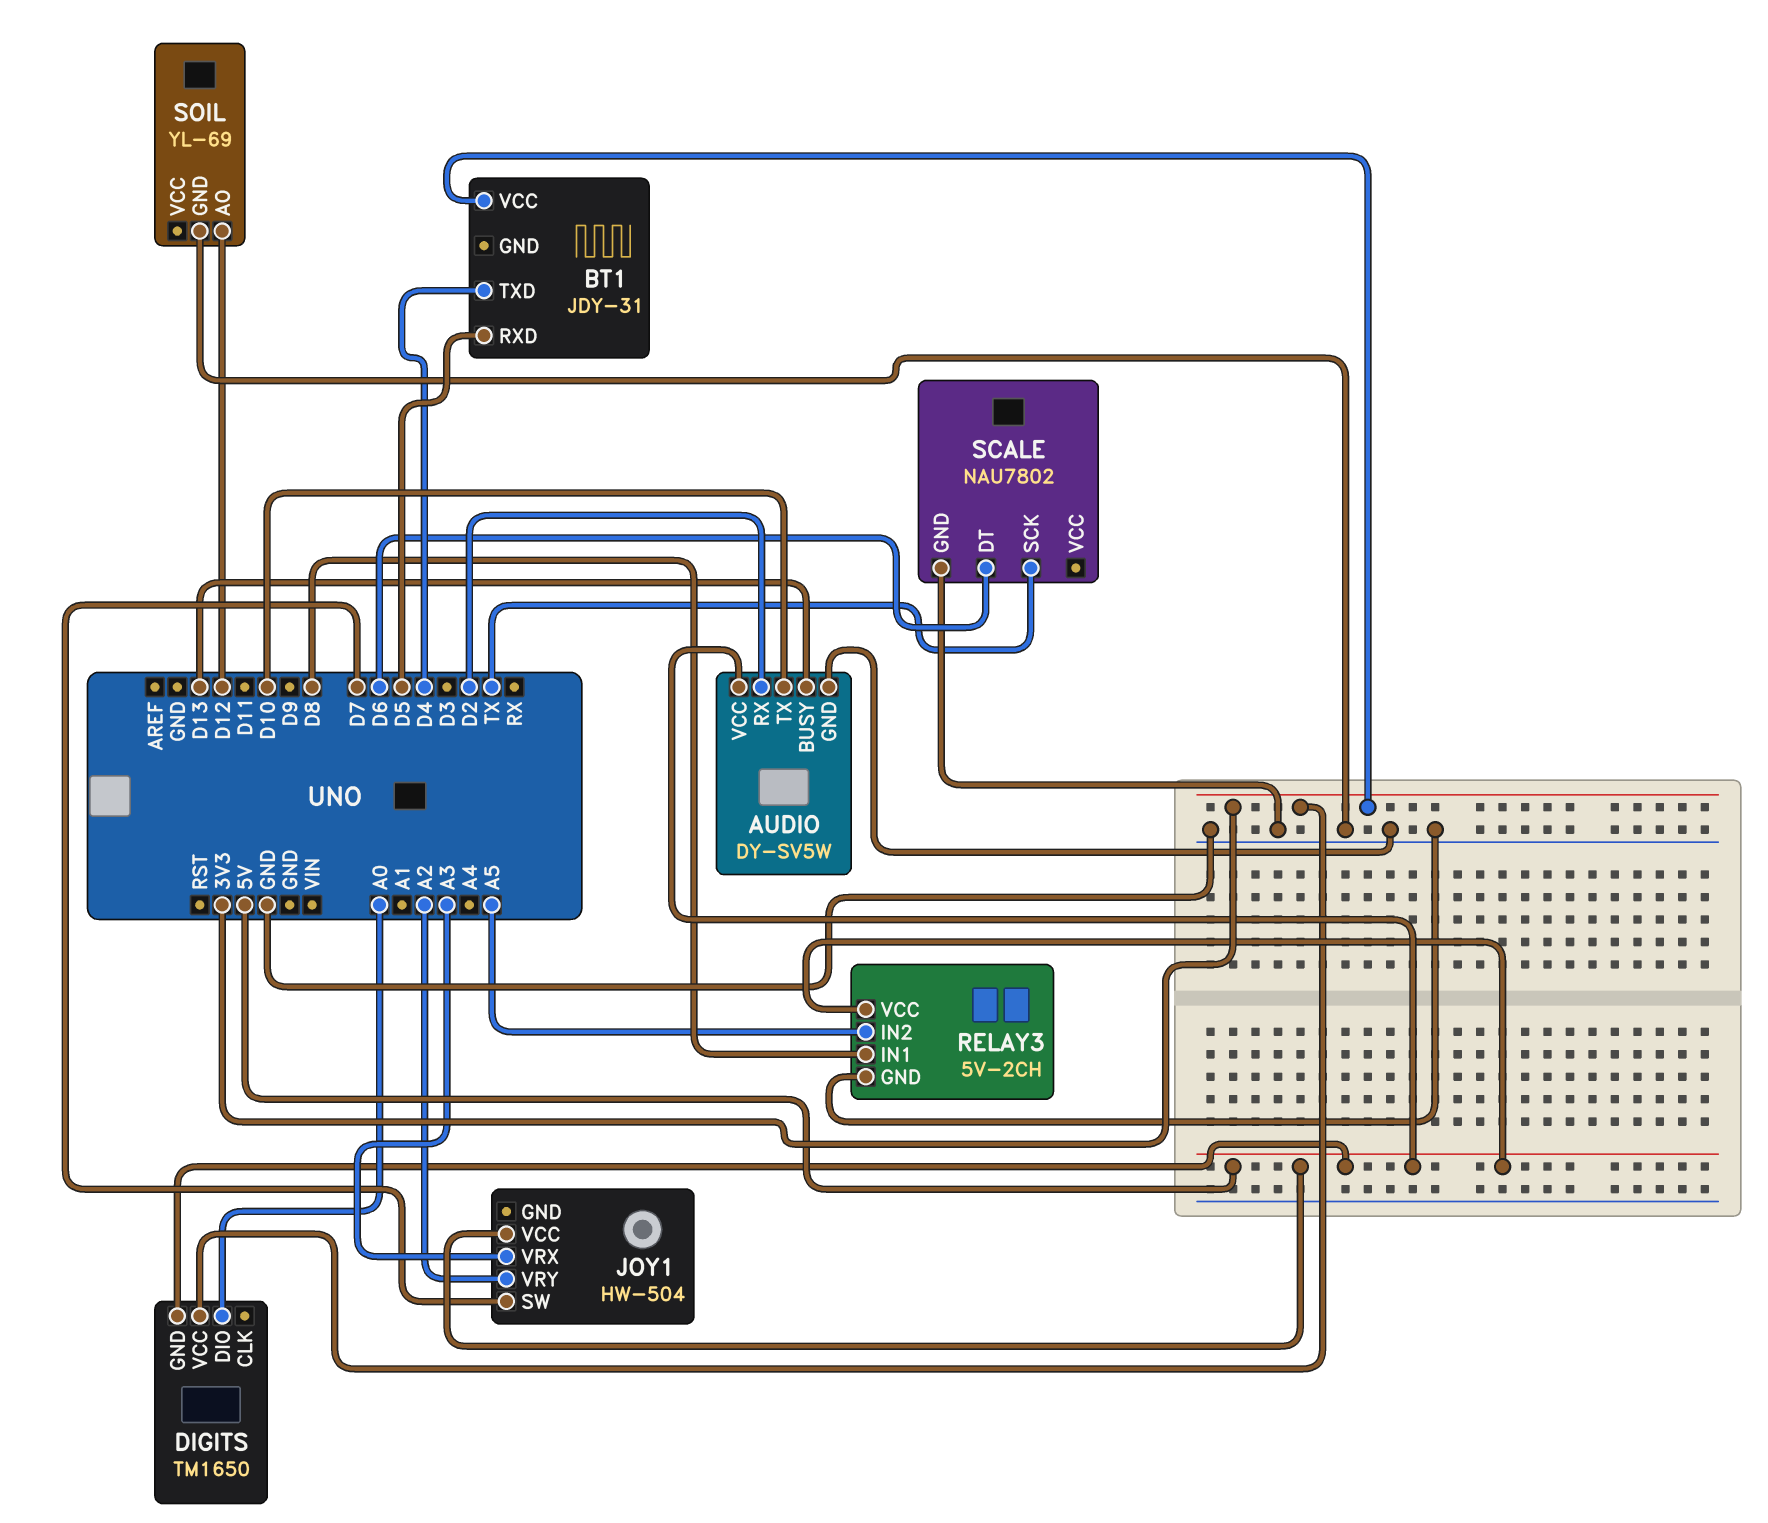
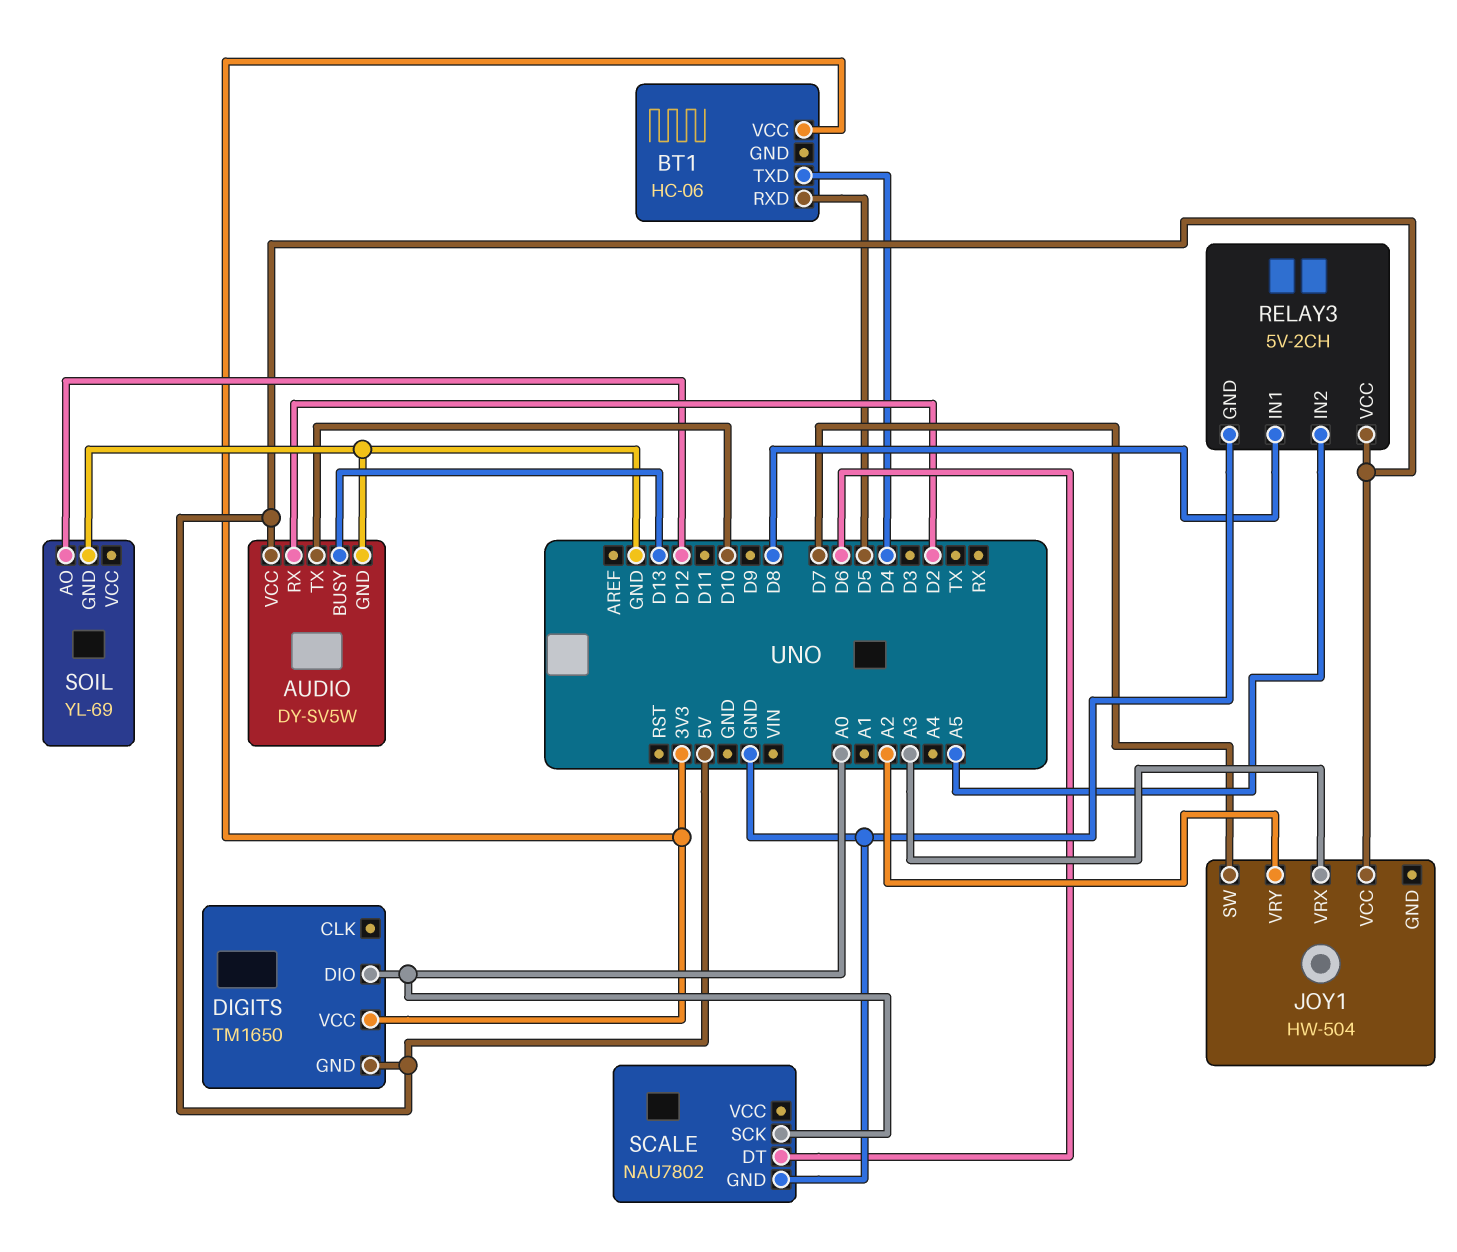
BT1: JDY-31 -> HC-06
SCALE pin SCK: TX -> A0

